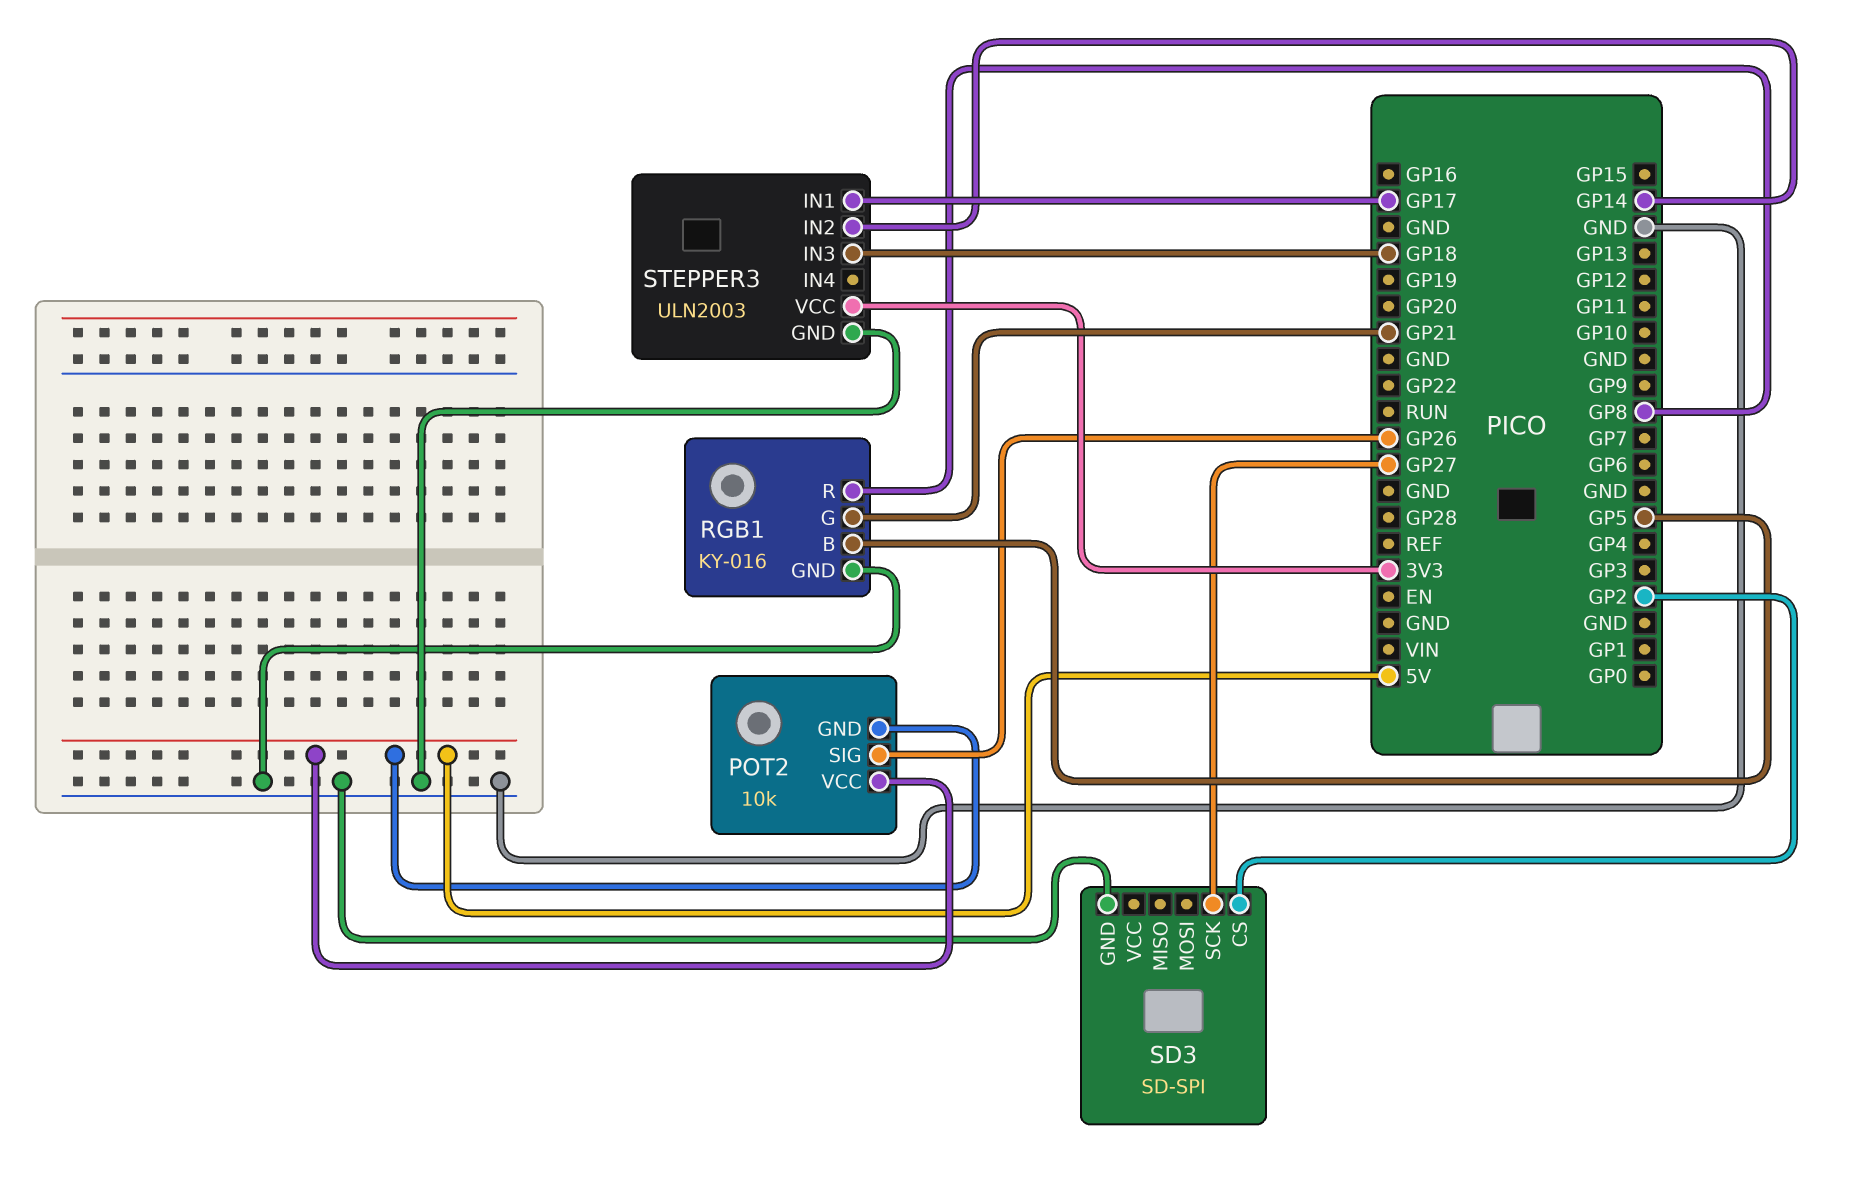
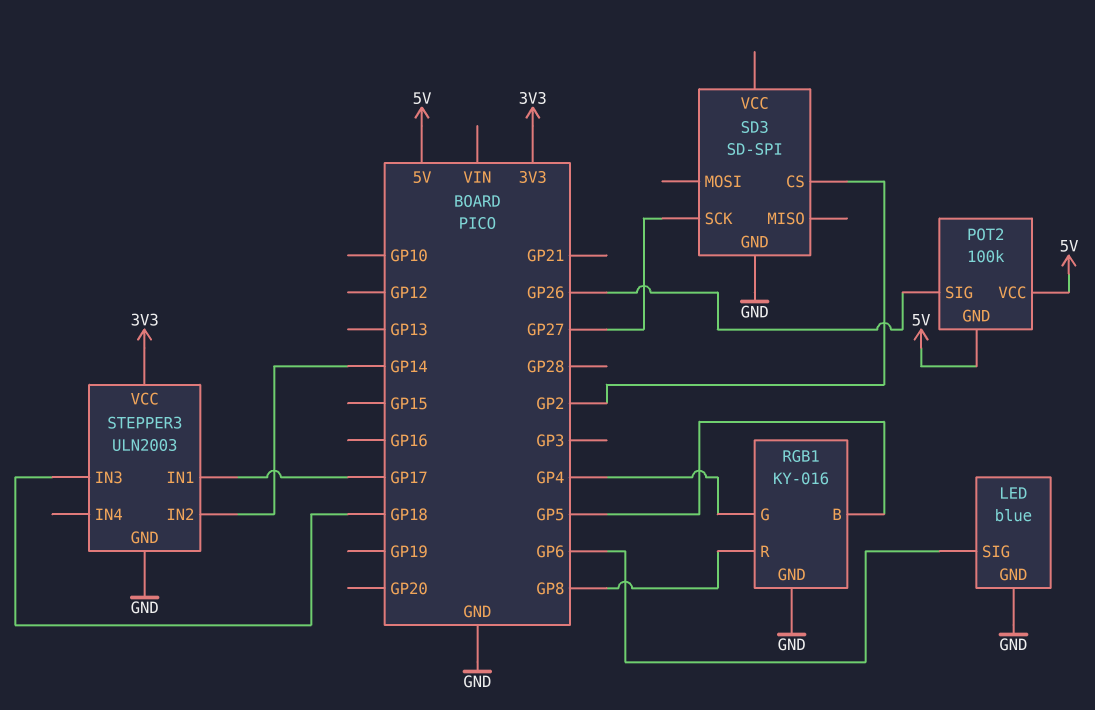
LED: none -> blue
LED pin GND: none -> GND
LED pin SIG: none -> GP6
POT2: 10k -> 100k
RGB1 pin G: GP21 -> GP4

